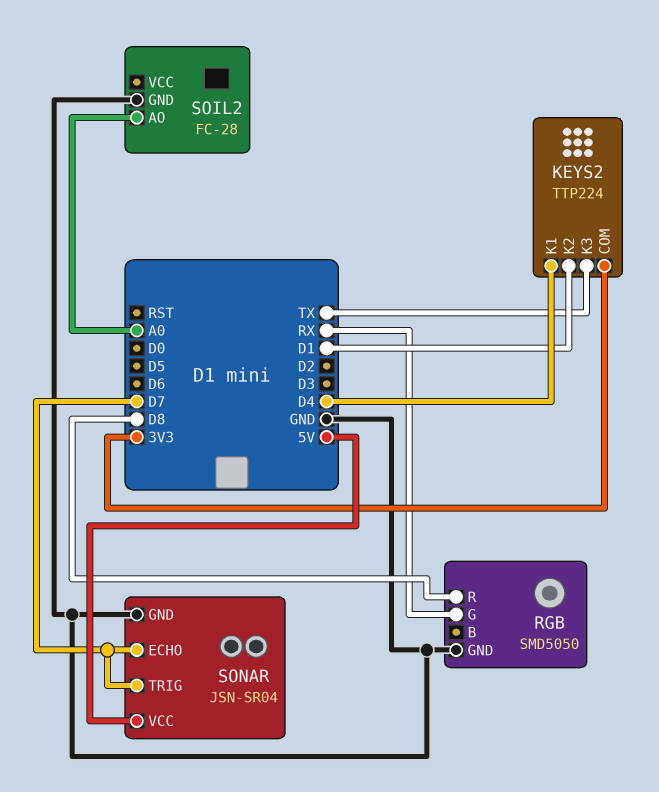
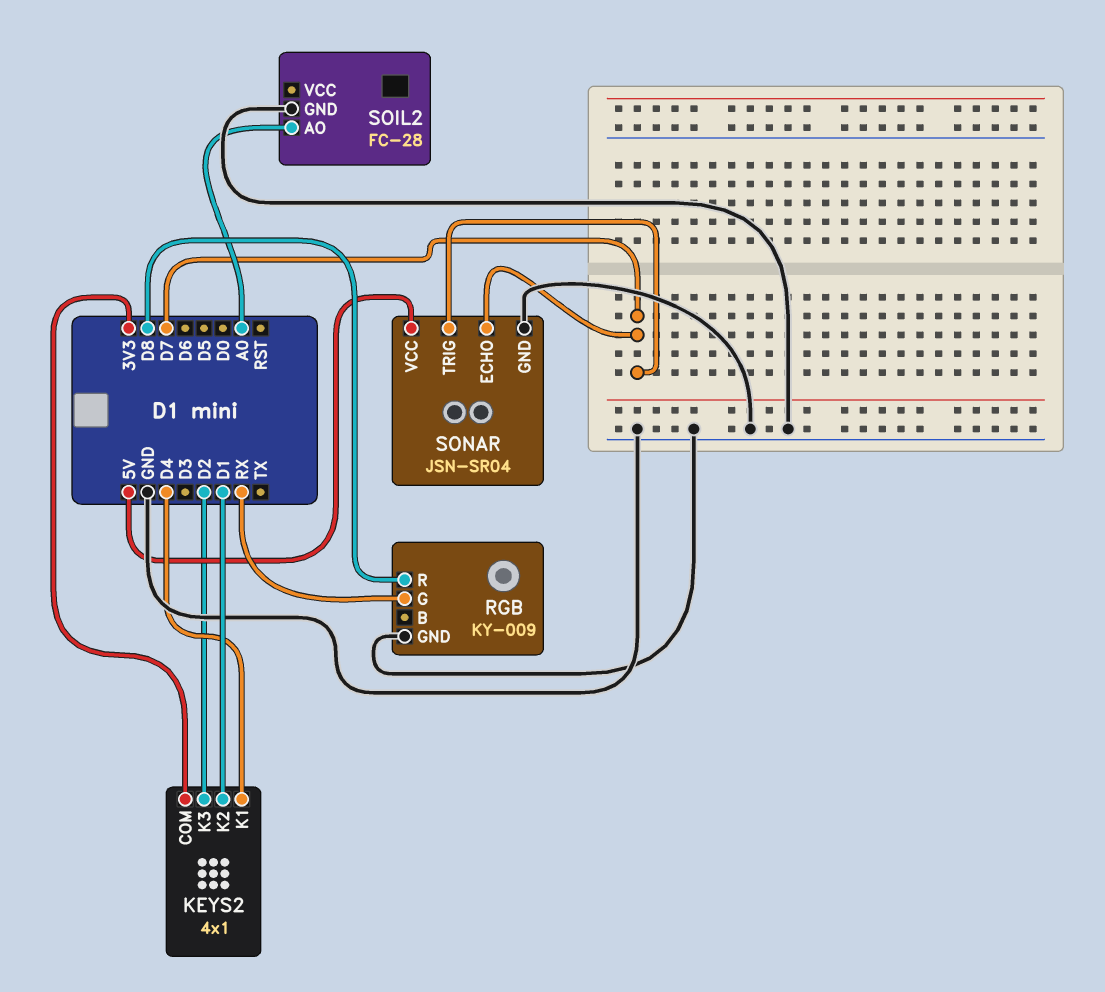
KEYS2: TTP224 -> 4x1
KEYS2 pin K3: TX -> D2
RGB: SMD5050 -> KY-009

